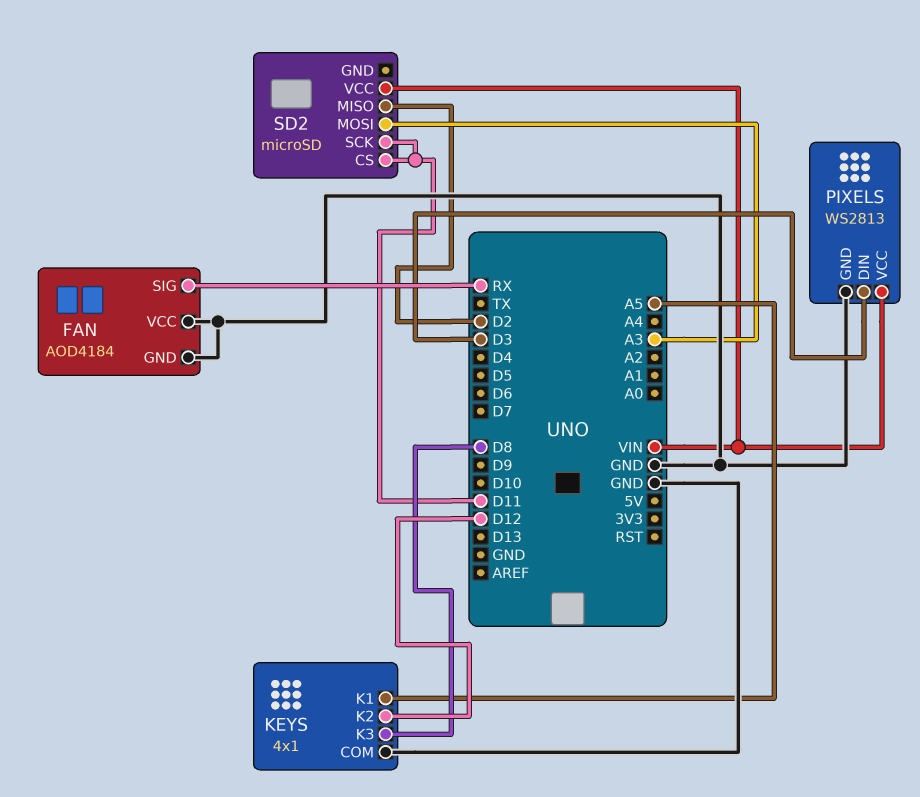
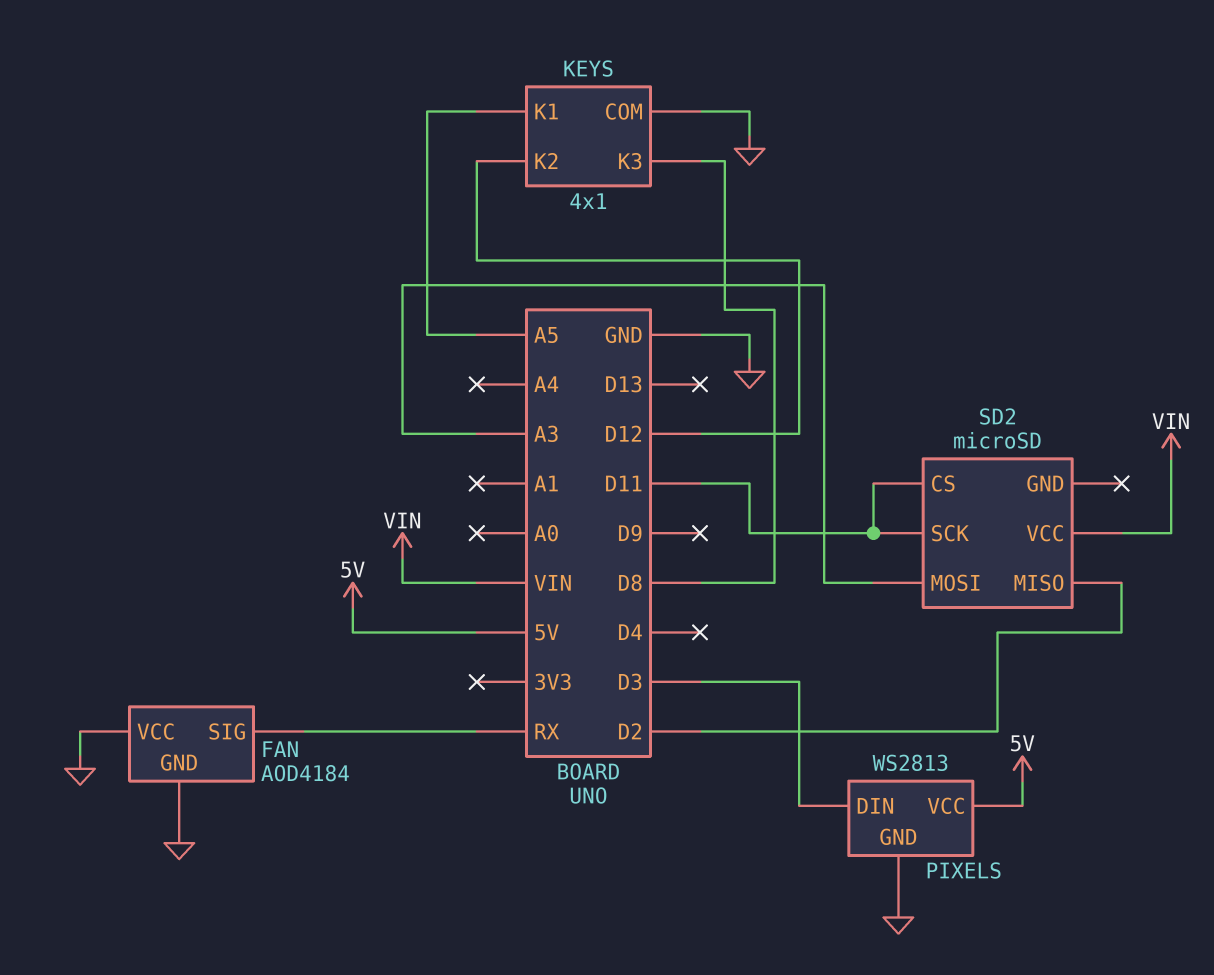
PIXELS pin VCC: VIN -> 5V

